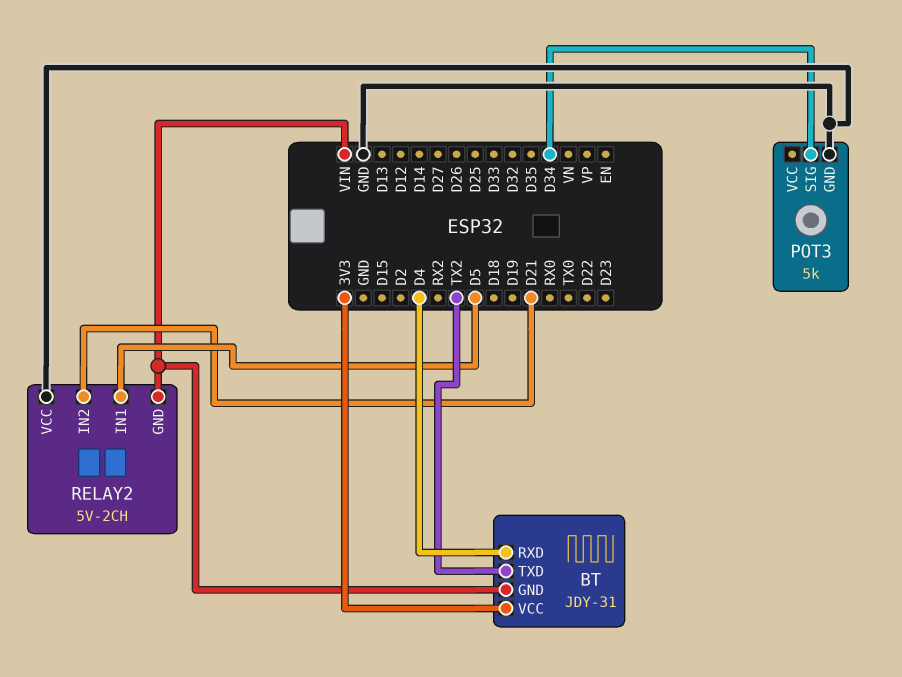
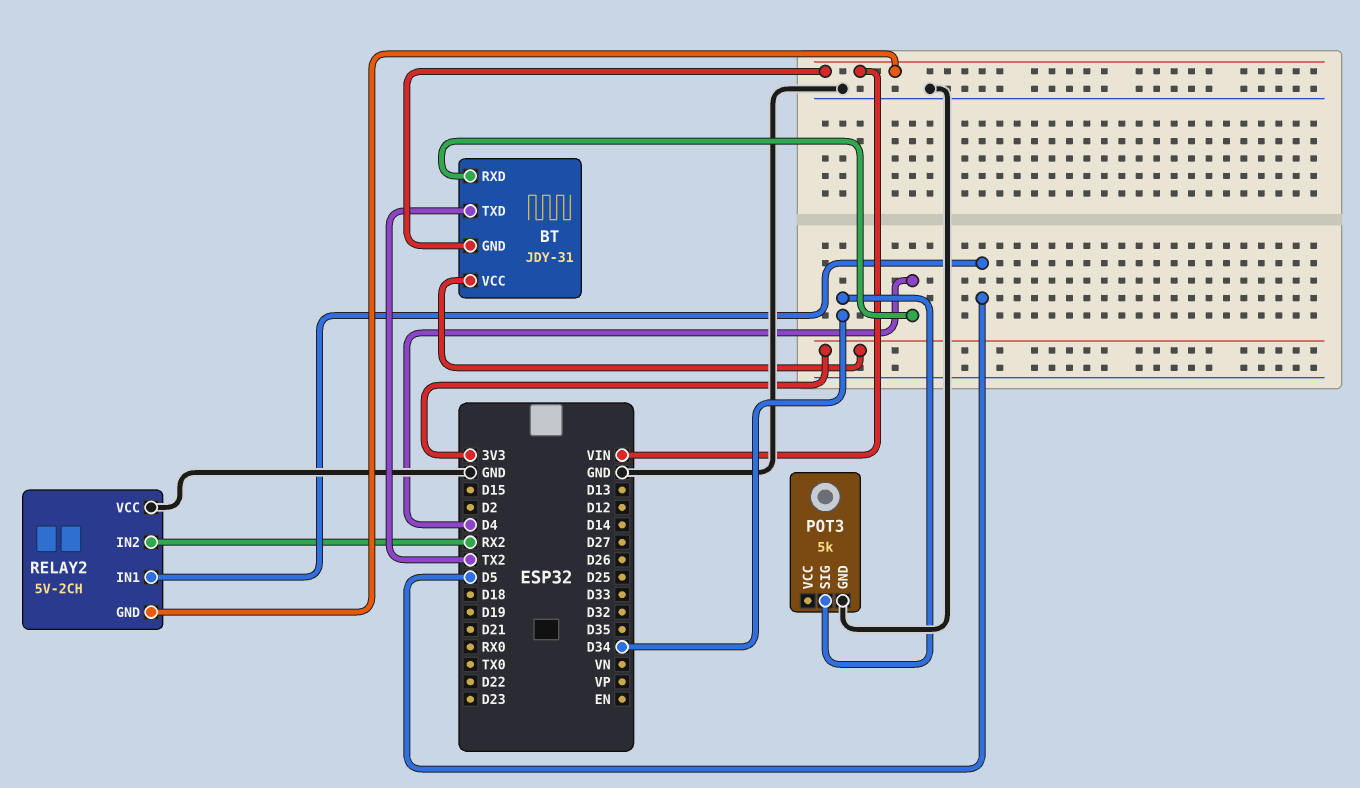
RELAY2 pin IN2: D21 -> RX2

